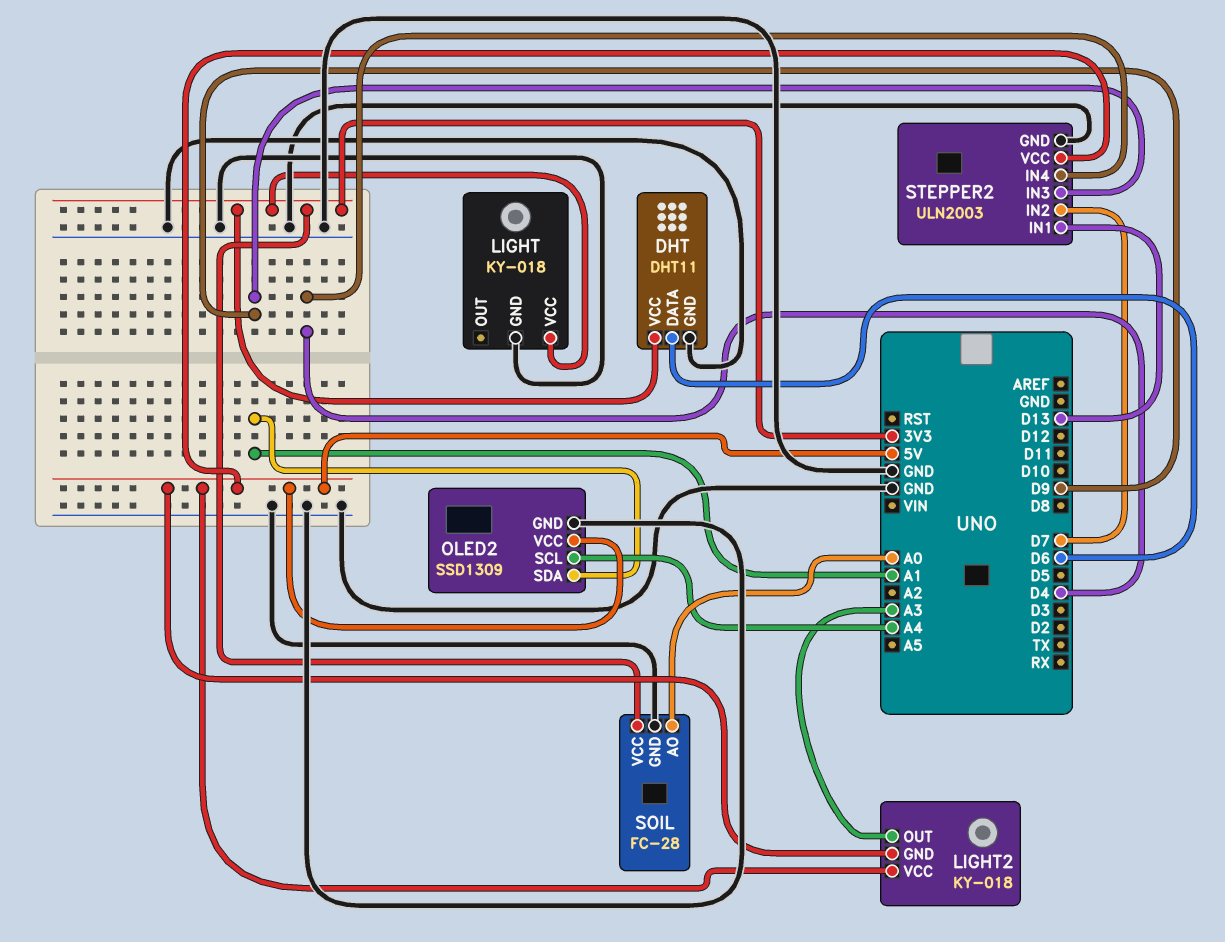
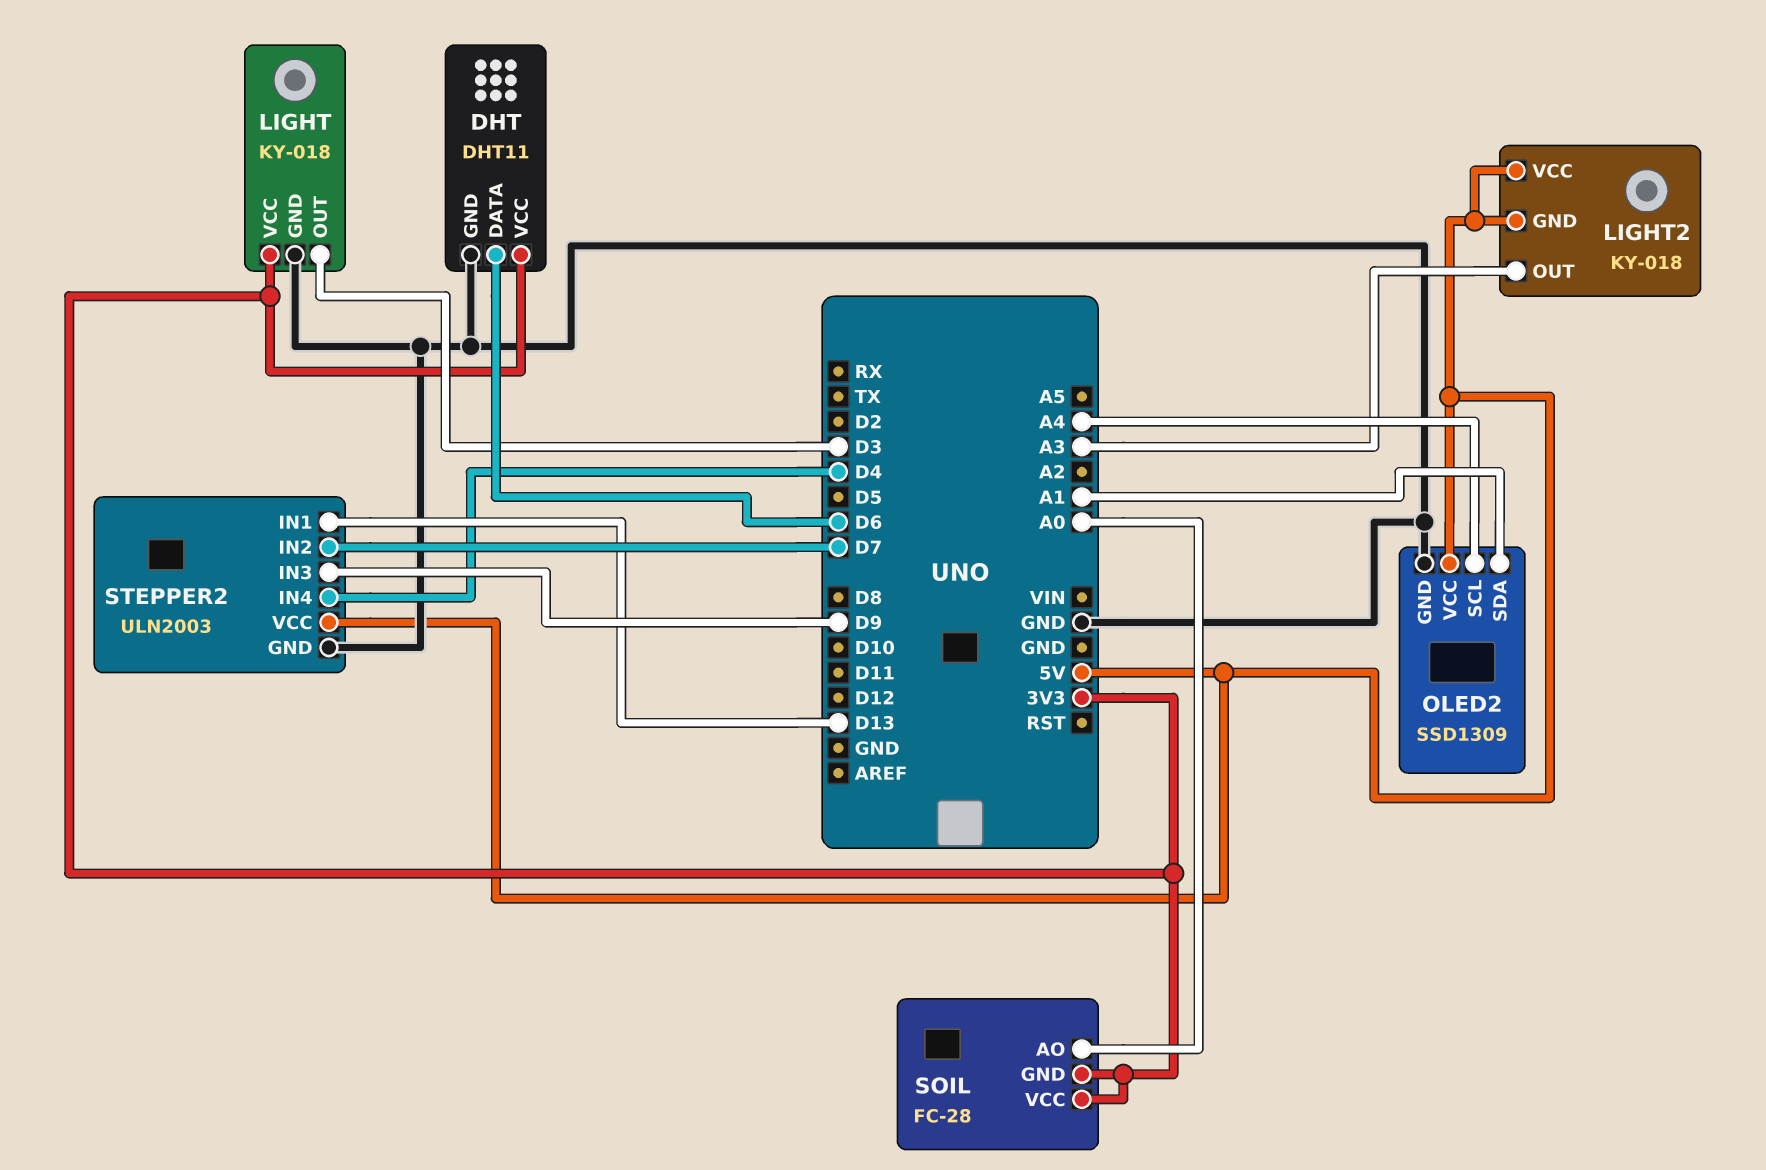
LIGHT pin OUT: none -> D3
SOIL pin GND: GND -> 3V3

